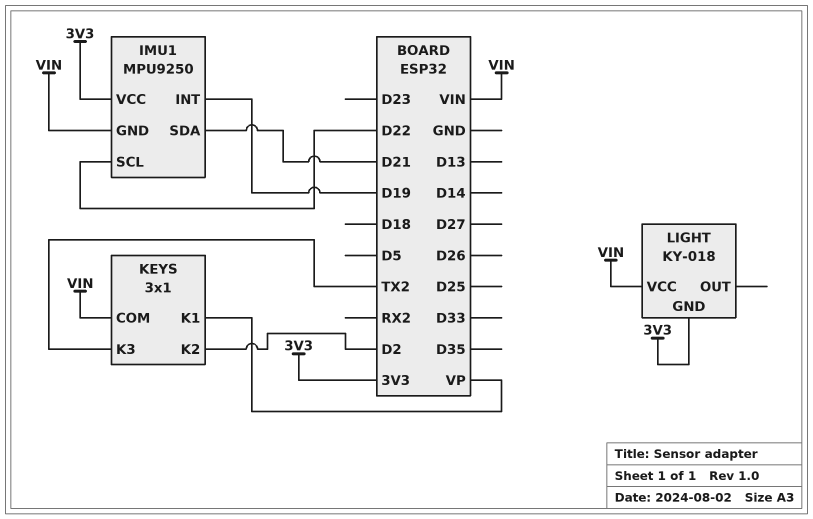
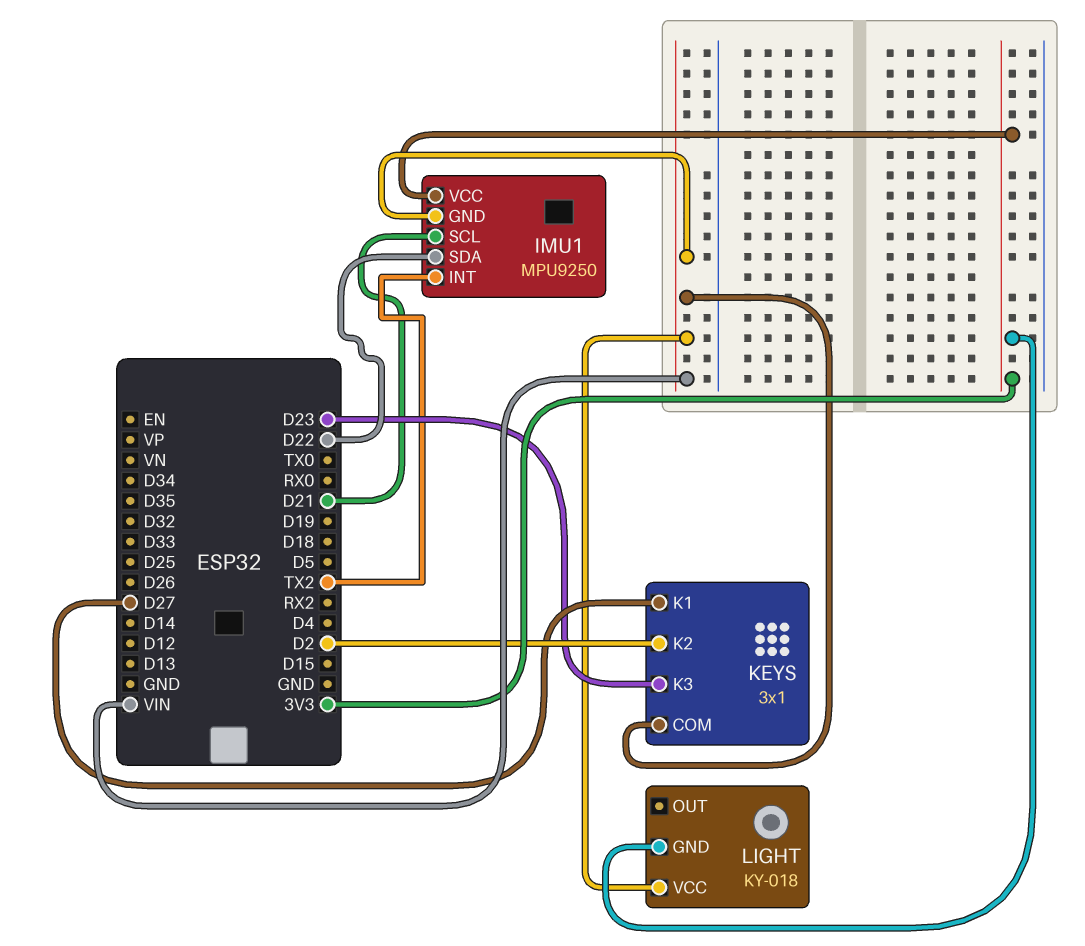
IMU1 pin INT: D19 -> TX2
IMU1 pin SCL: D22 -> D21
IMU1 pin SDA: D21 -> D22
KEYS pin K1: VP -> D27
KEYS pin K3: TX2 -> D23

